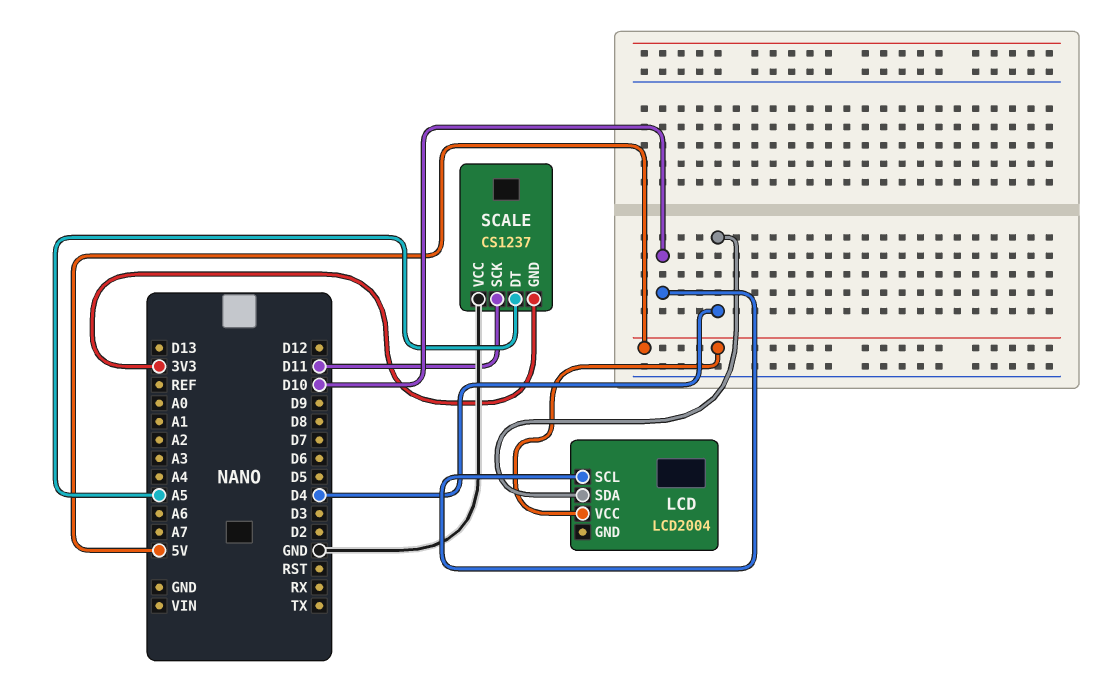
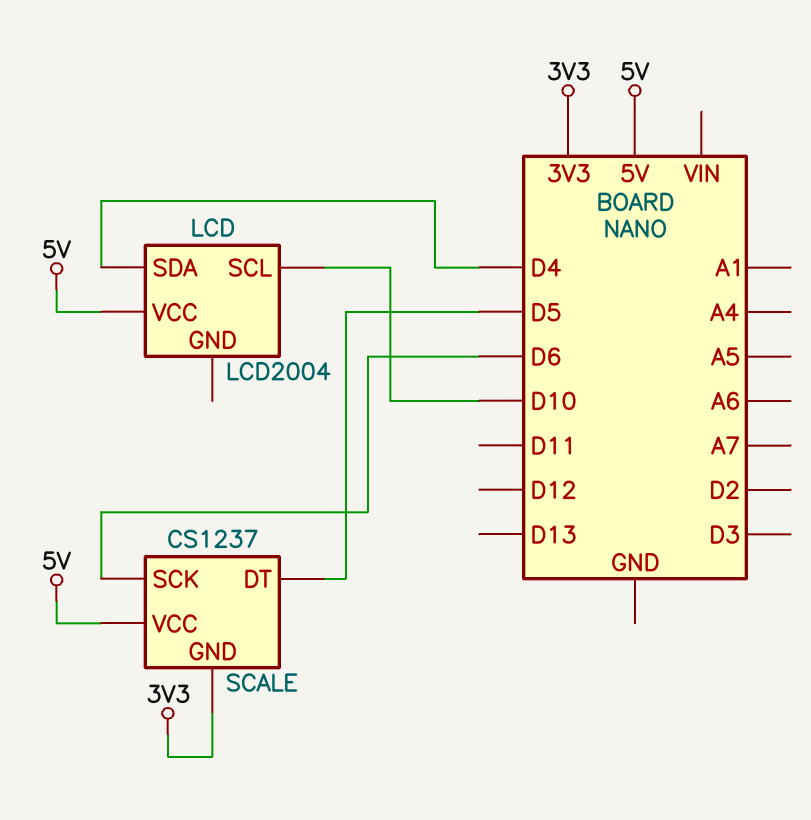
SCALE pin DT: A5 -> D5
SCALE pin SCK: D11 -> D6
SCALE pin VCC: GND -> 5V

